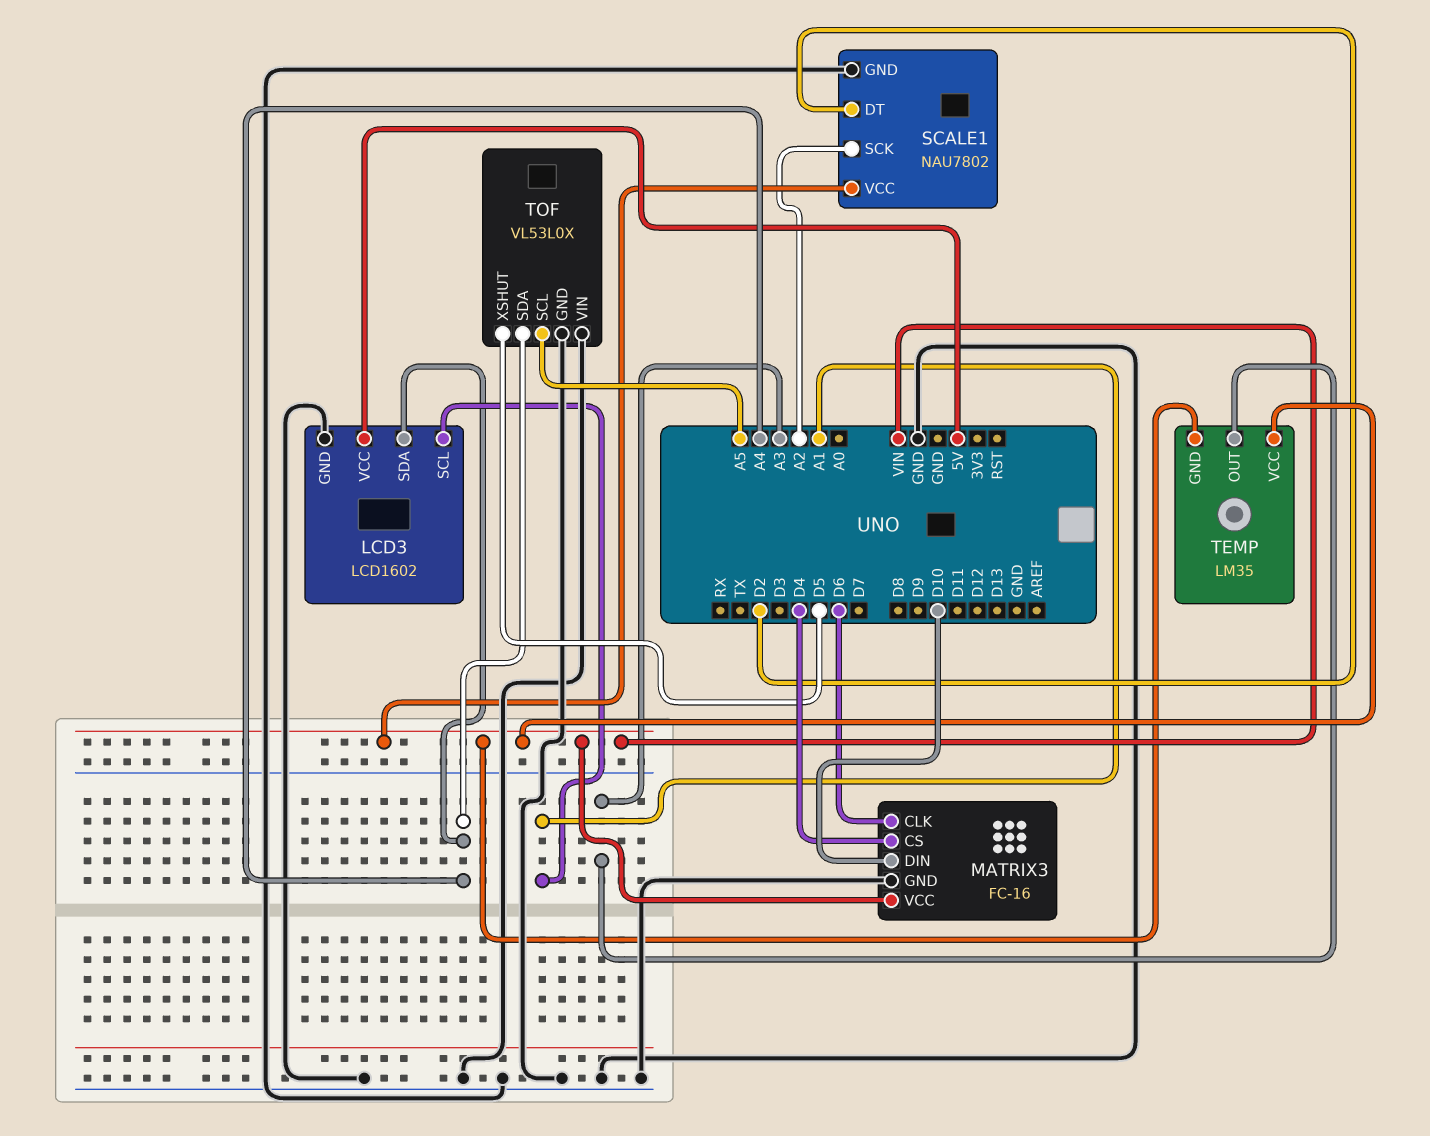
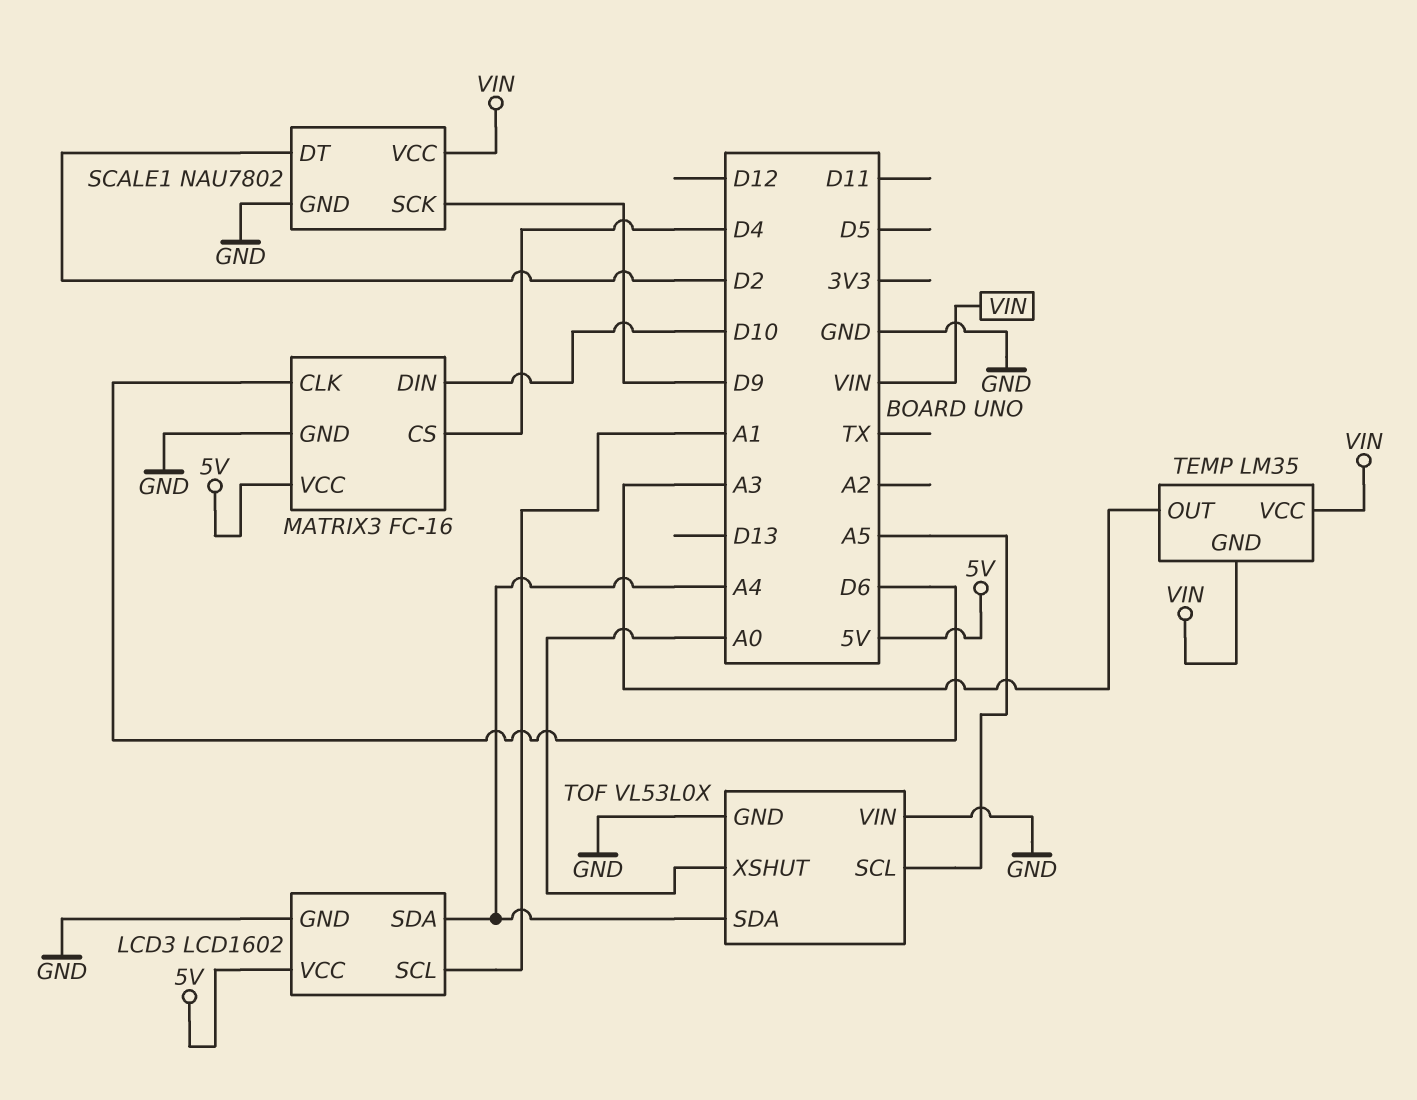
MATRIX3 pin VCC: VIN -> 5V
SCALE1 pin SCK: A2 -> D9
TOF pin XSHUT: D5 -> A0

